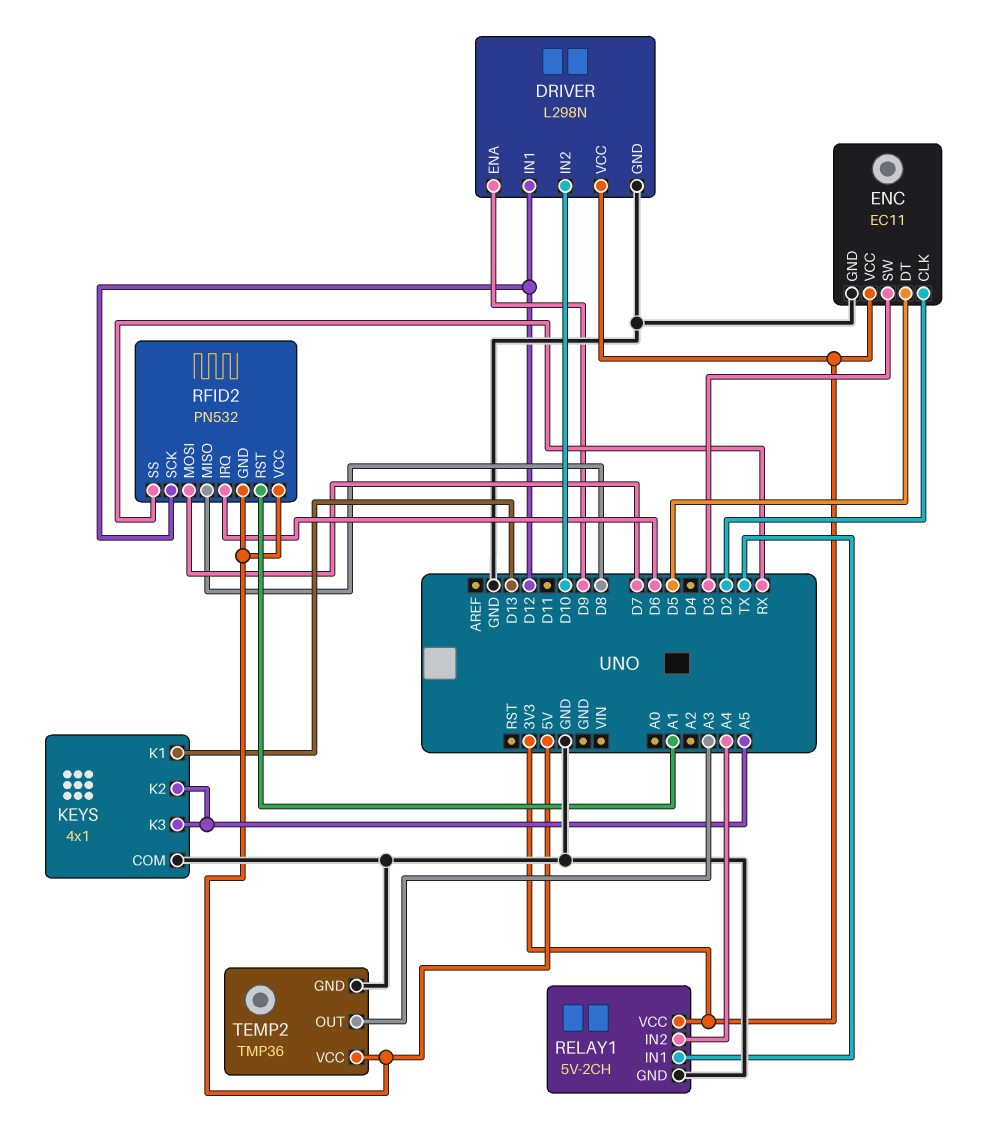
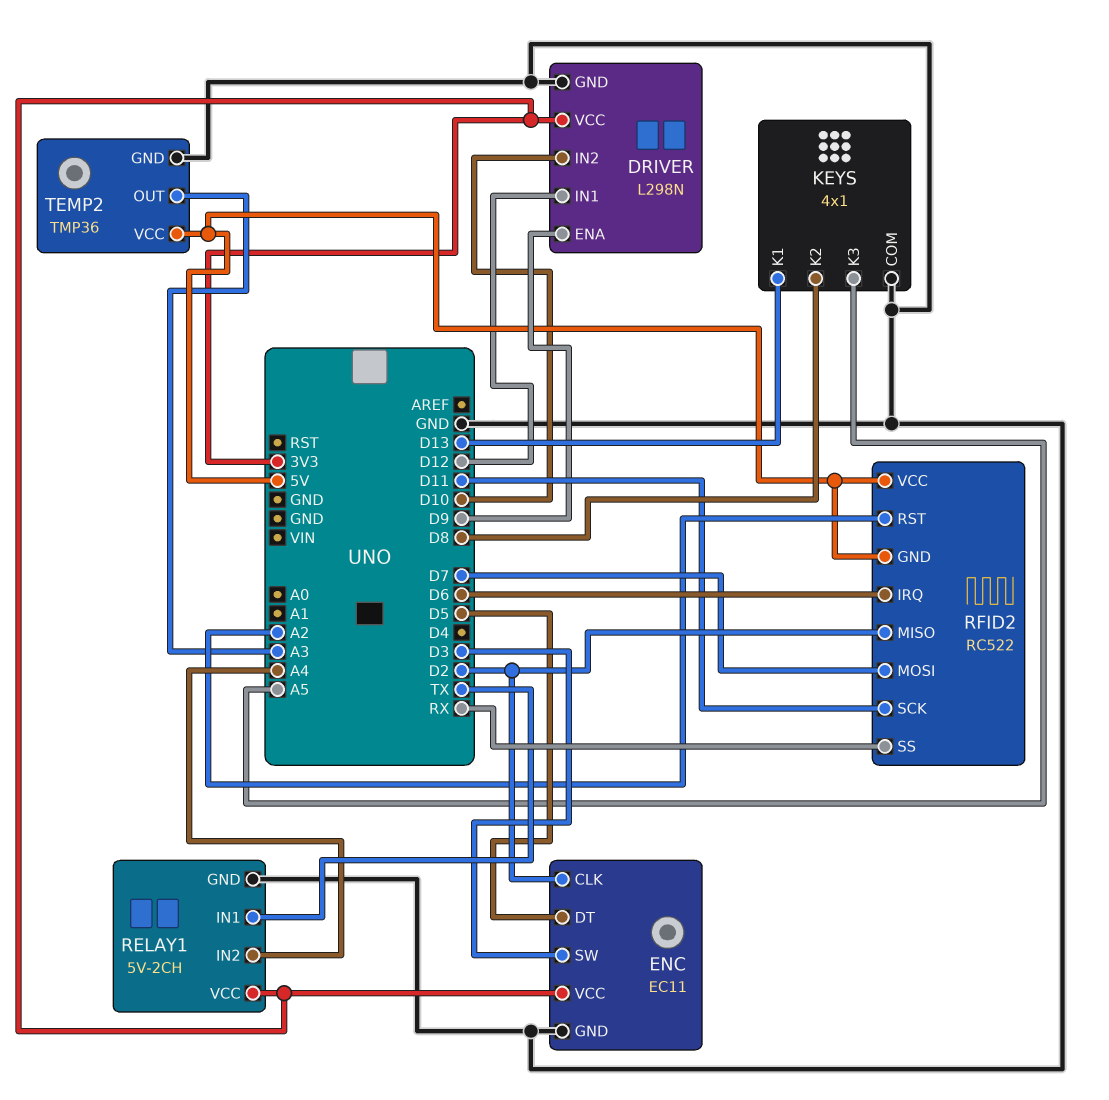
KEYS pin K2: A5 -> D8
RFID2: PN532 -> RC522
RFID2 pin MISO: D8 -> D2
RFID2 pin RST: A1 -> A2
RFID2 pin SCK: D12 -> D11

